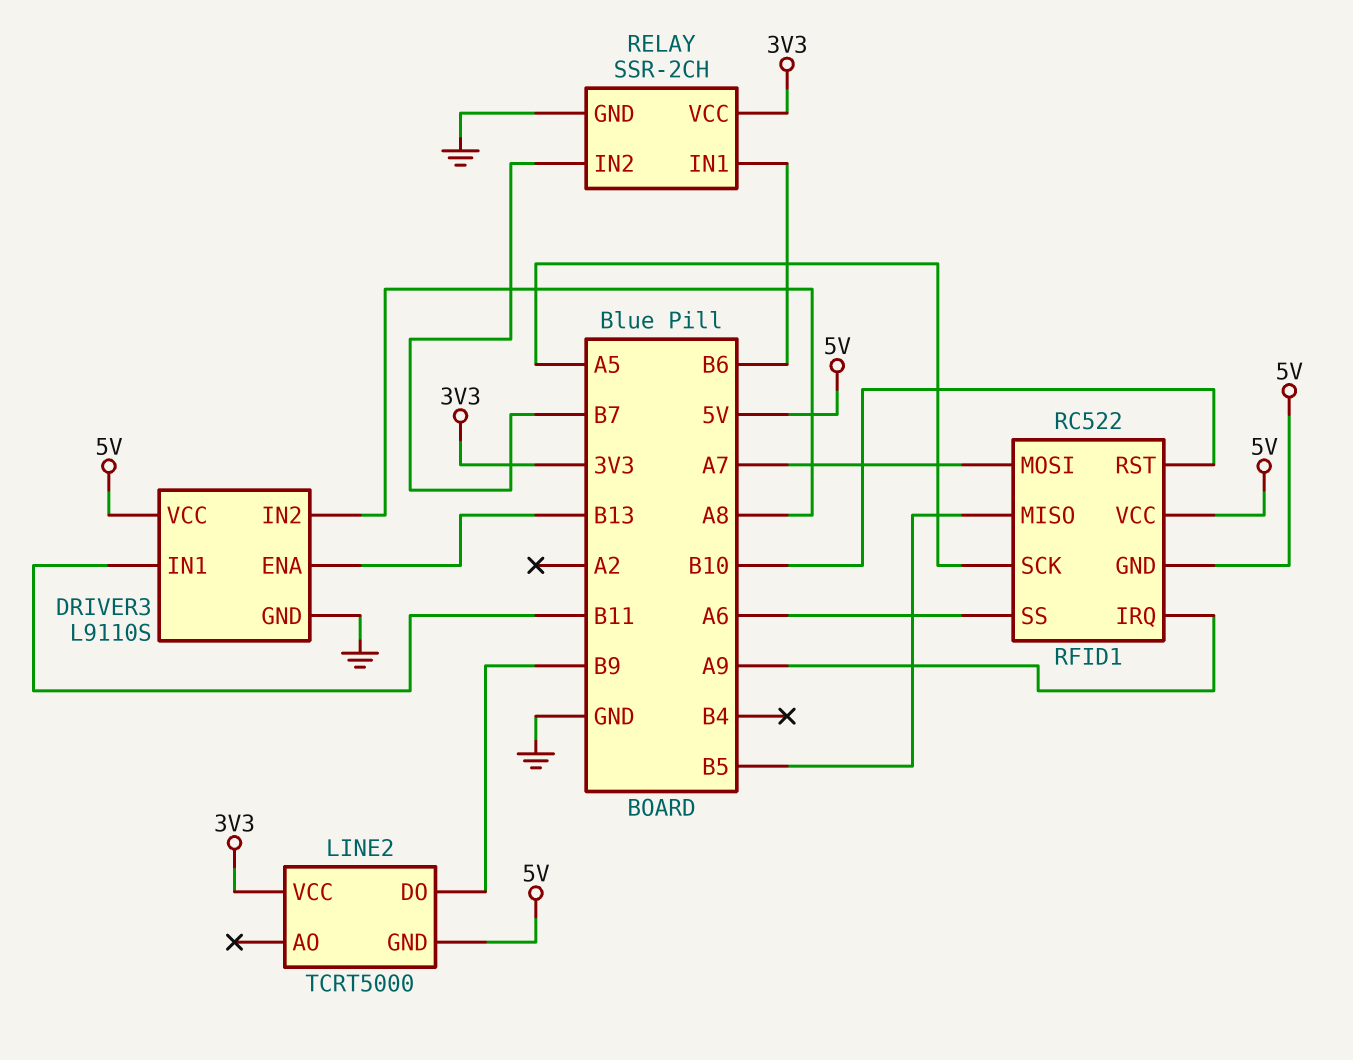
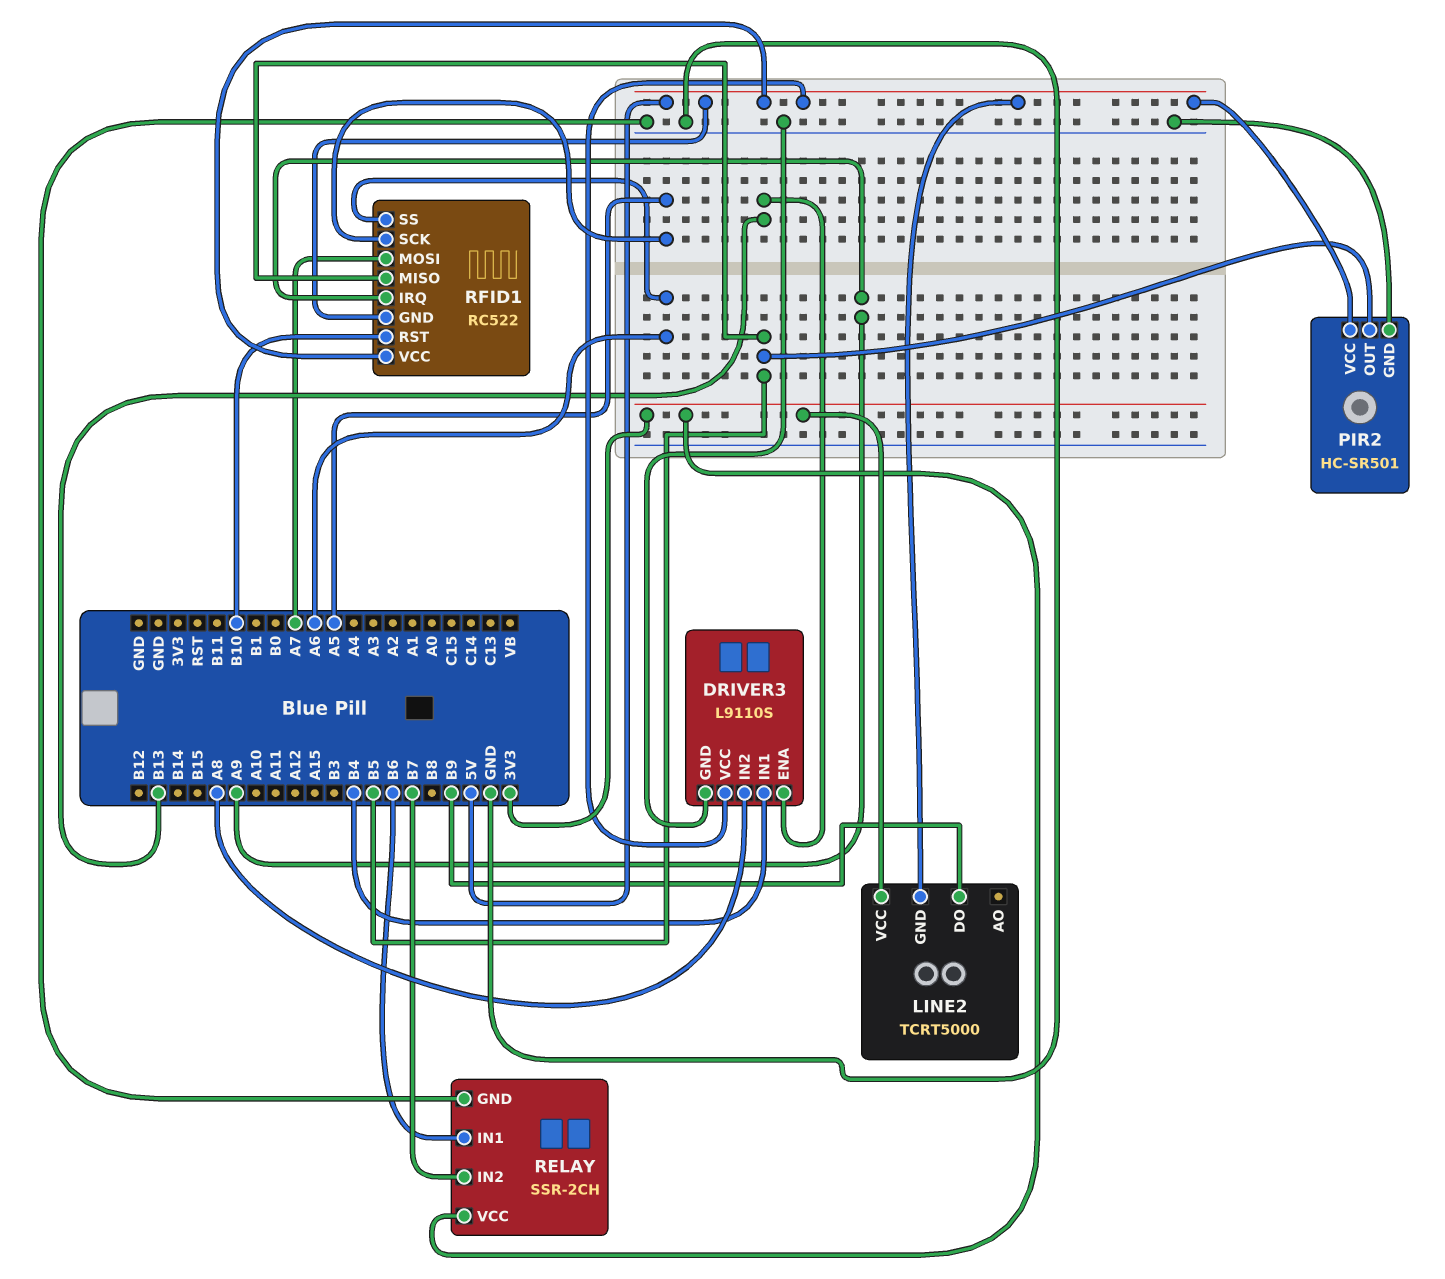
DRIVER3 pin IN1: B11 -> B4
PIR2: none -> HC-SR501
PIR2 pin GND: none -> GND
PIR2 pin OUT: none -> B5
PIR2 pin VCC: none -> 5V

